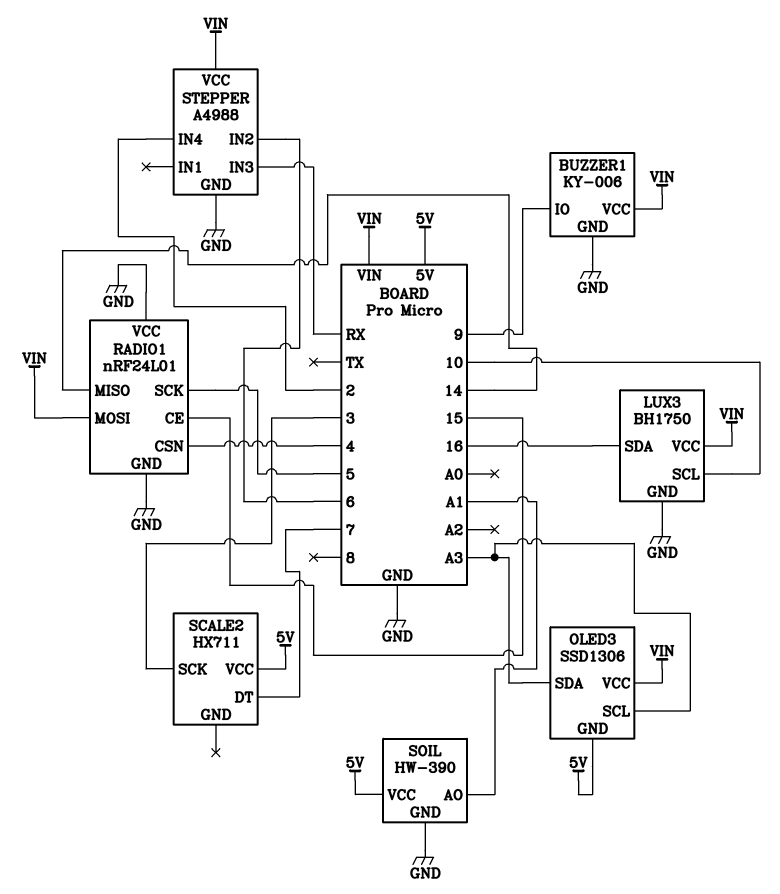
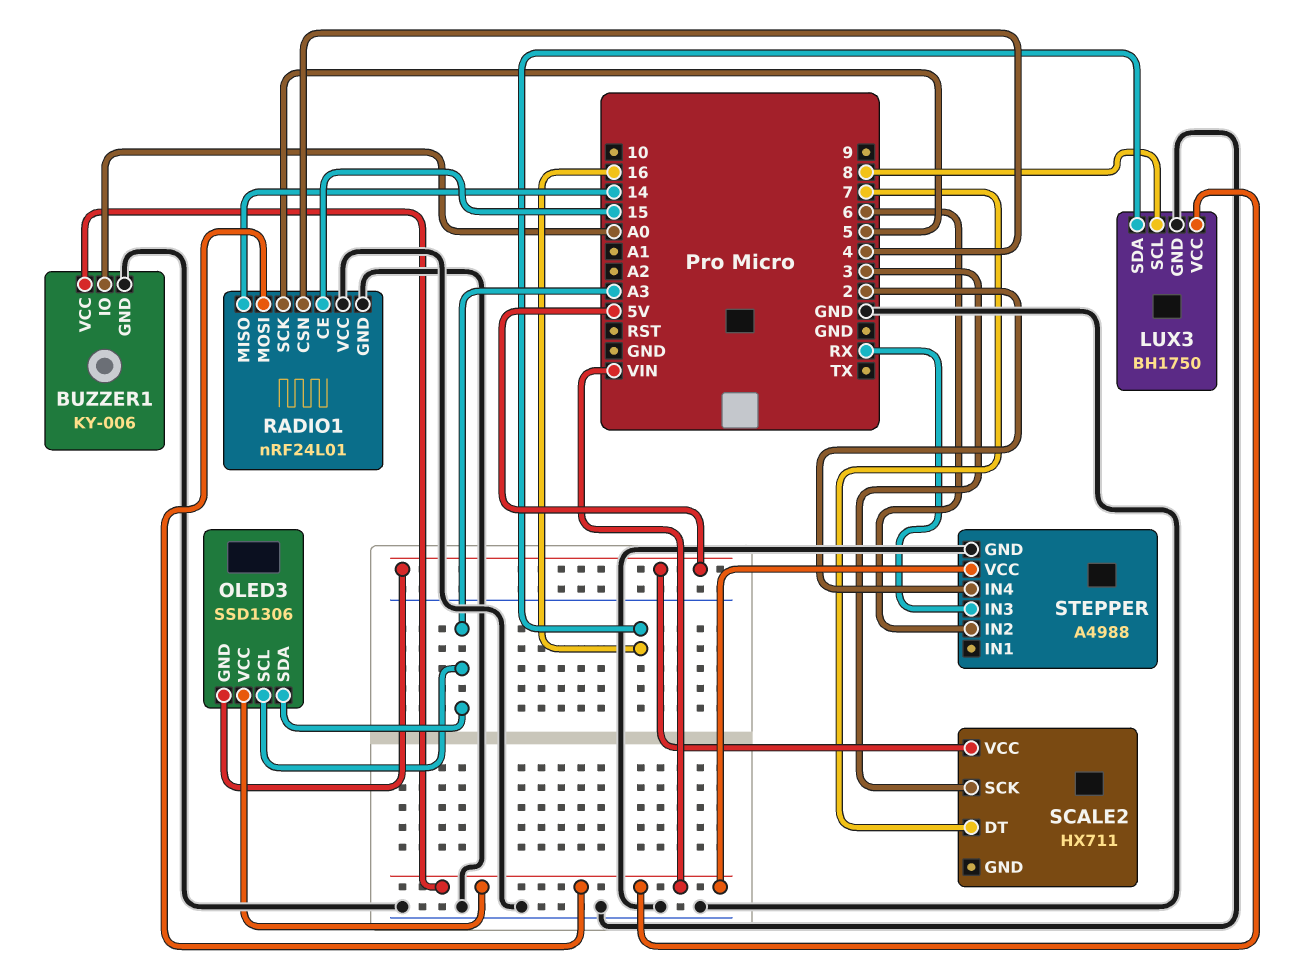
BUZZER1 pin IO: 9 -> A0
LUX3 pin SCL: 10 -> 8
SOIL: HW-390 -> none
SOIL pin AO: A1 -> none
SOIL pin GND: GND -> none
SOIL pin VCC: 5V -> none

